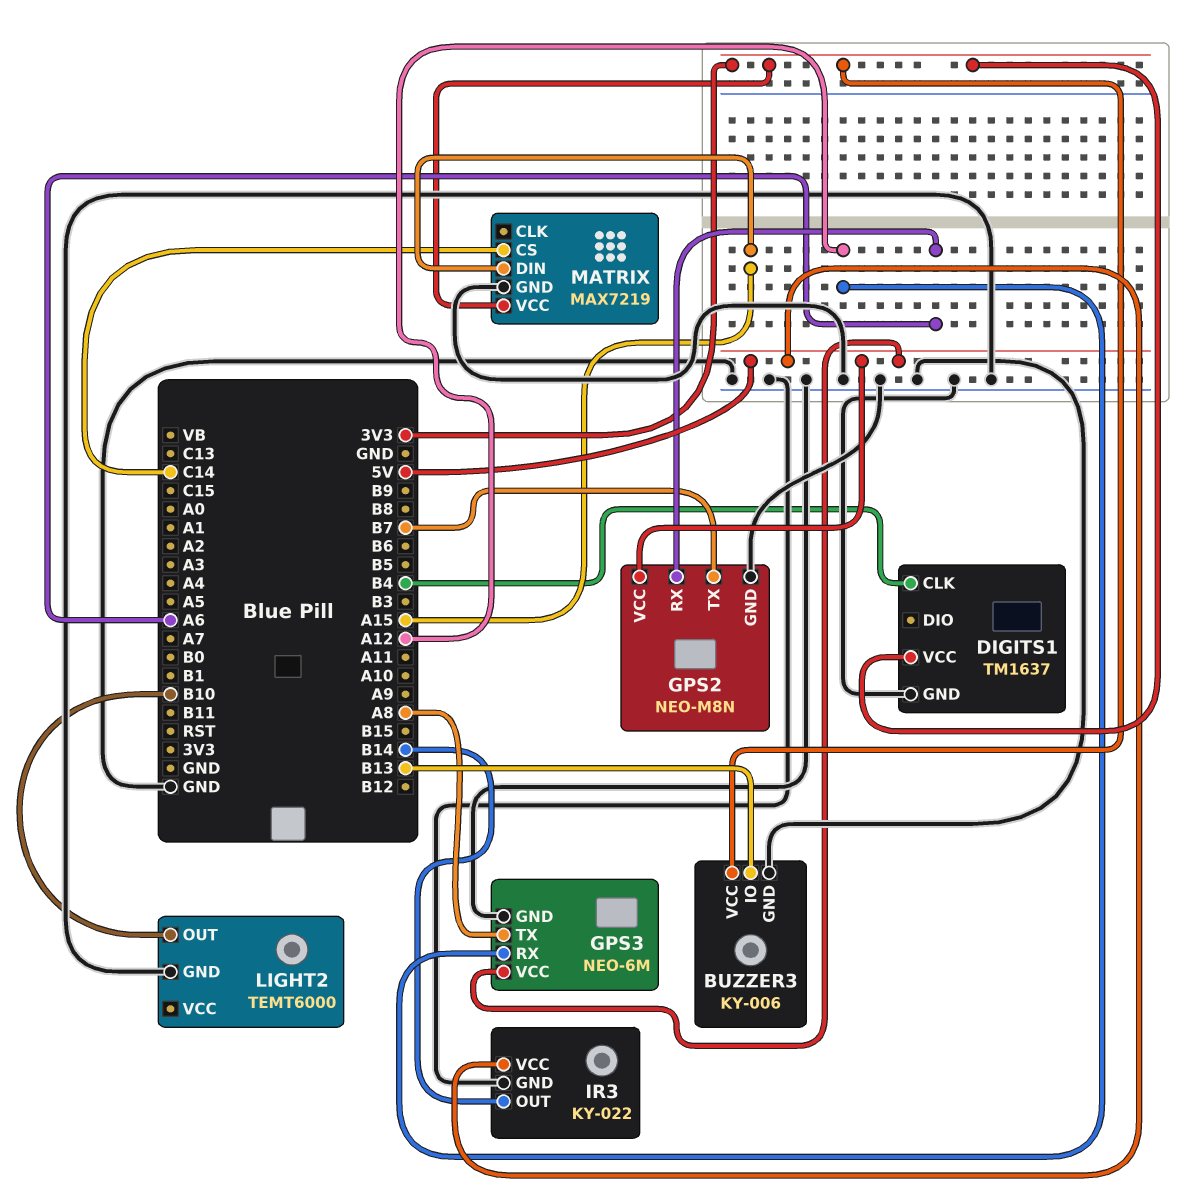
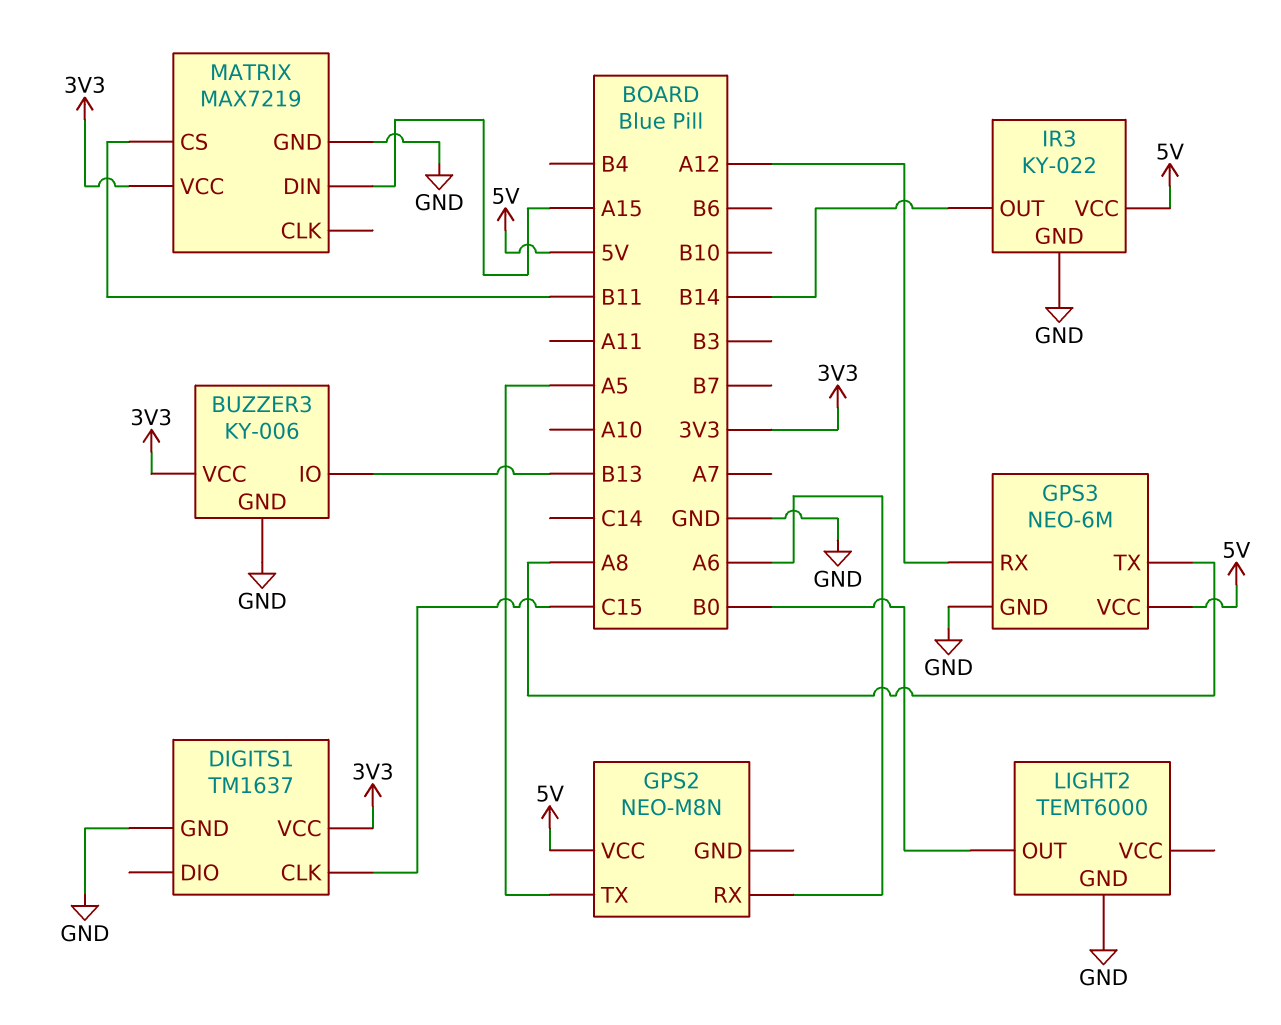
DIGITS1 pin CLK: B4 -> C15
GPS2 pin GND: GND -> none
GPS2 pin TX: B7 -> A5
LIGHT2 pin OUT: B10 -> B0
MATRIX pin CS: C14 -> B11

